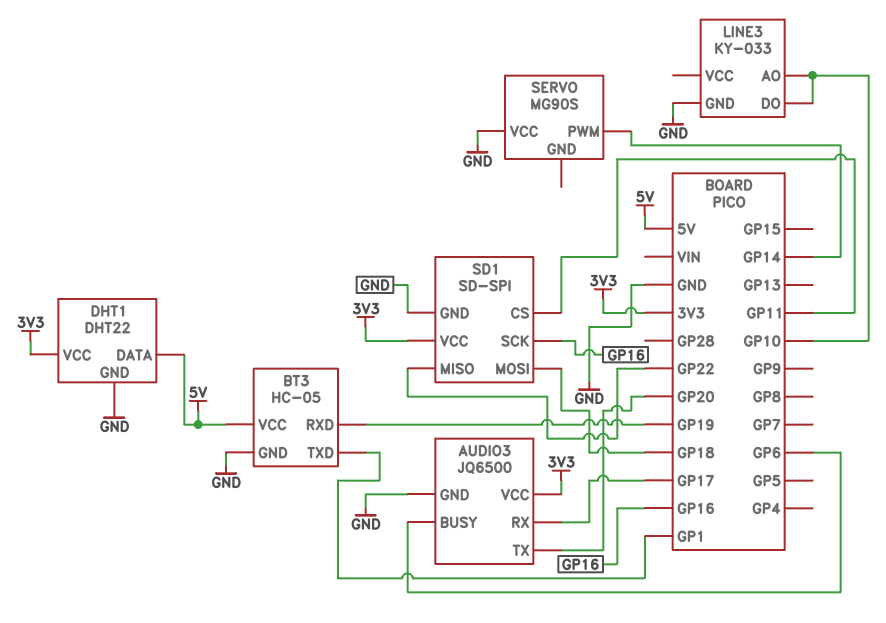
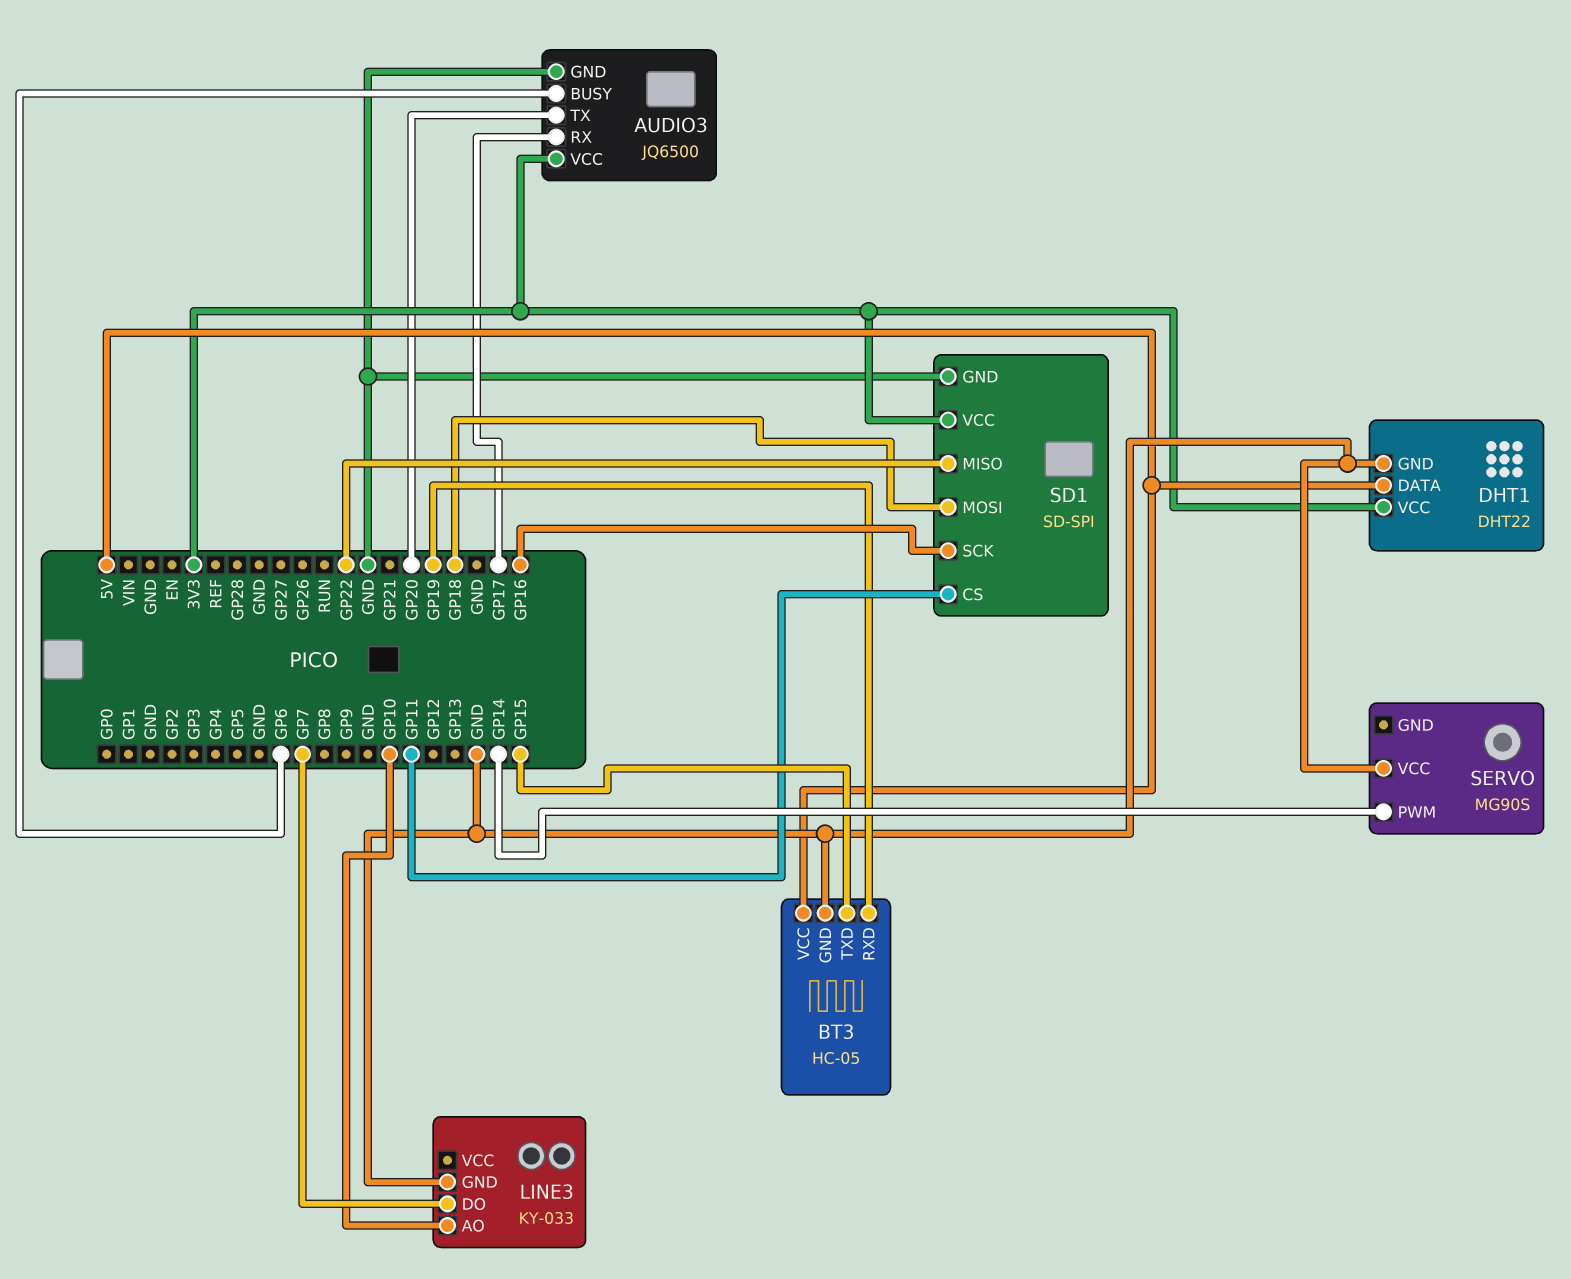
BT3 pin TXD: GP1 -> GP15
LINE3 pin DO: GP10 -> GP7

